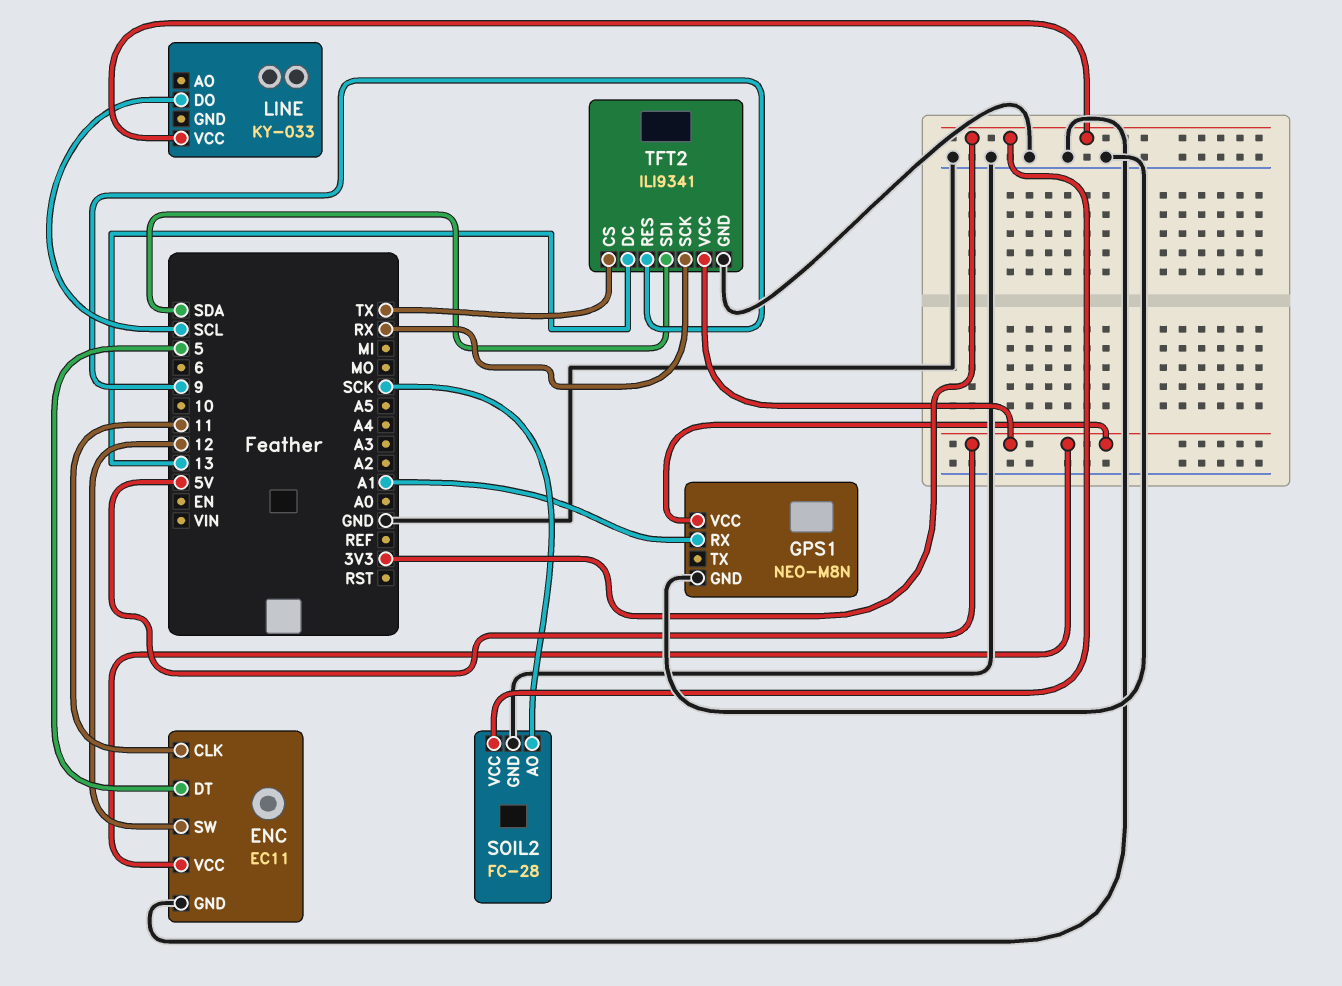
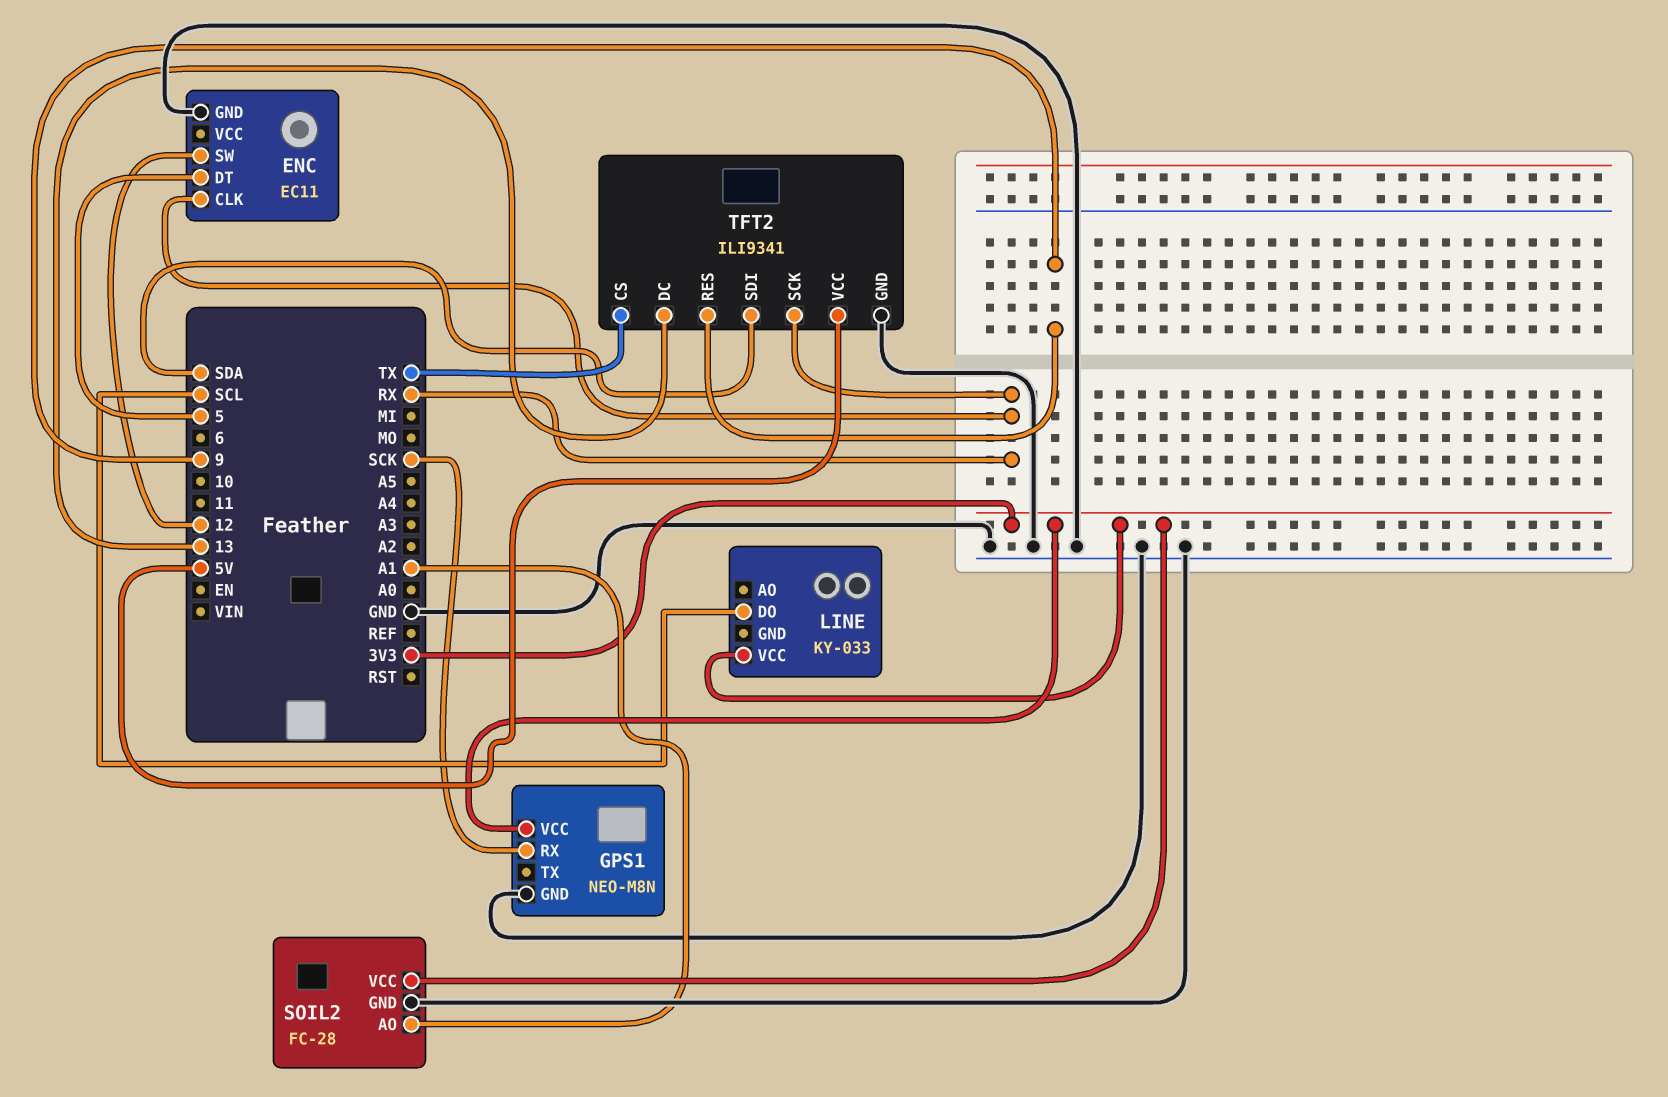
ENC pin CLK: 11 -> RX
ENC pin VCC: 5V -> none
GPS1 pin RX: A1 -> SCK
GPS1 pin VCC: 5V -> 3V3
SOIL2 pin AO: SCK -> A1

